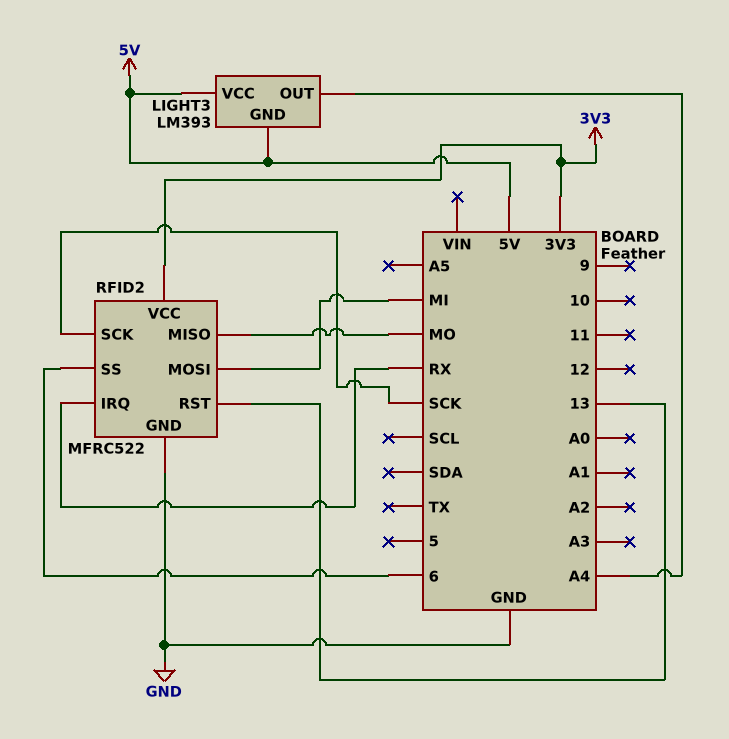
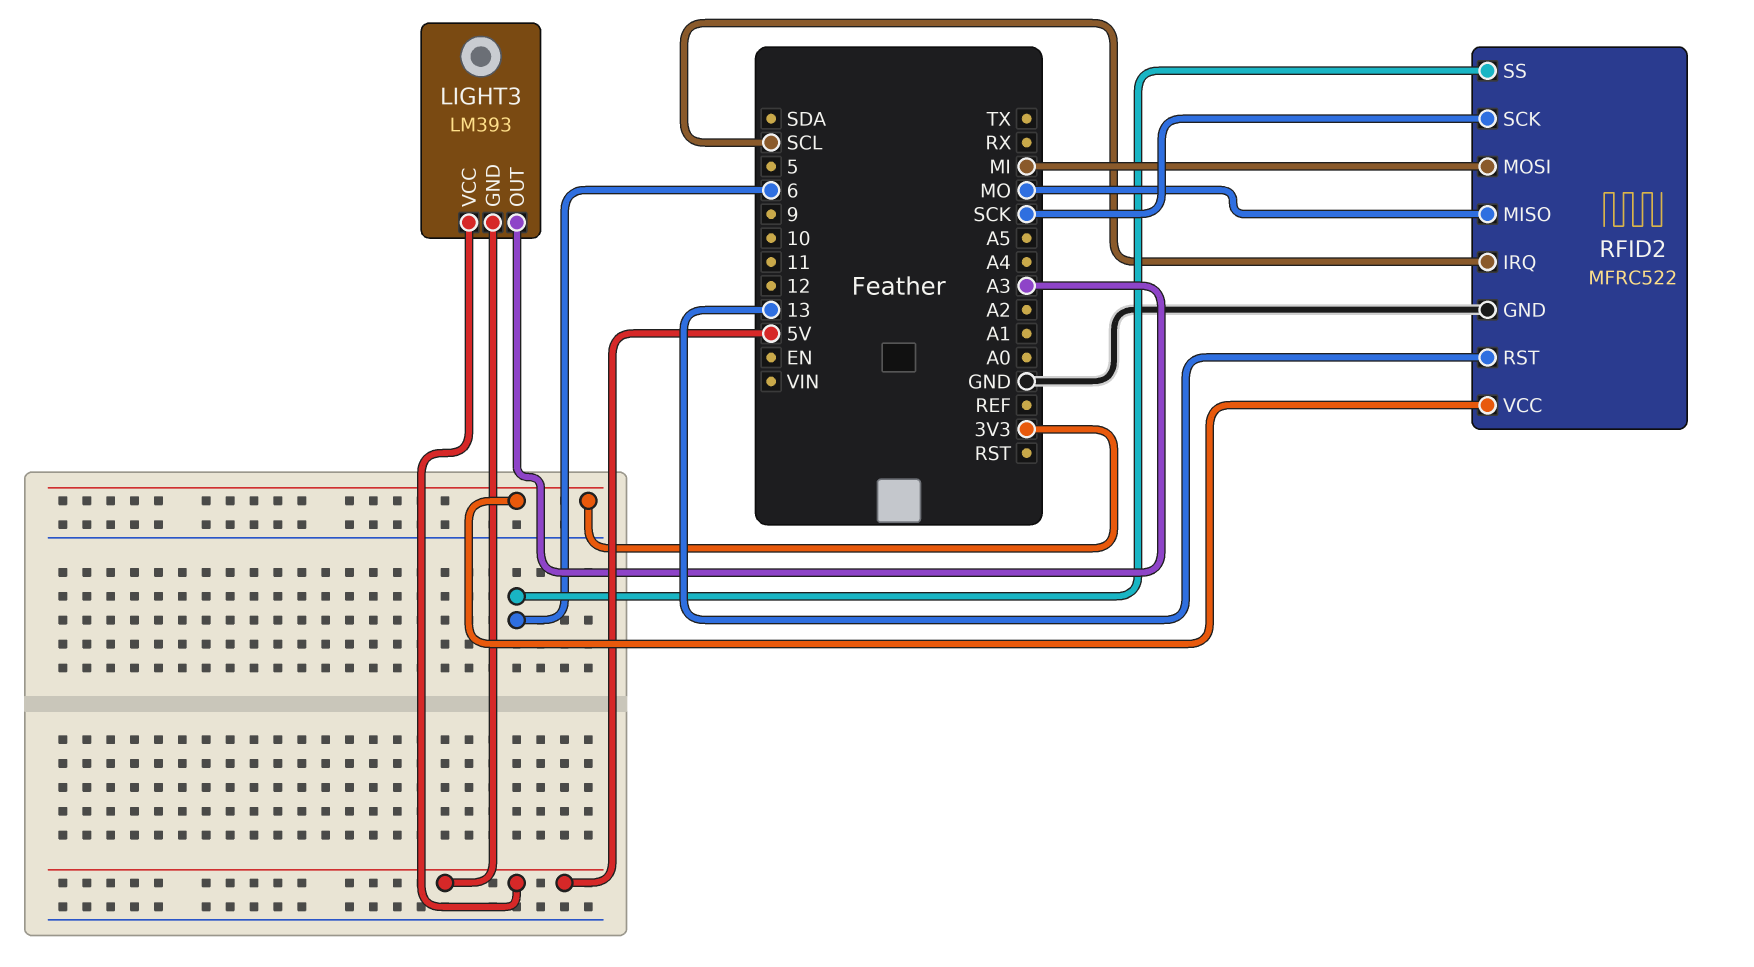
LIGHT3 pin OUT: A4 -> A3
RFID2 pin IRQ: RX -> SCL

